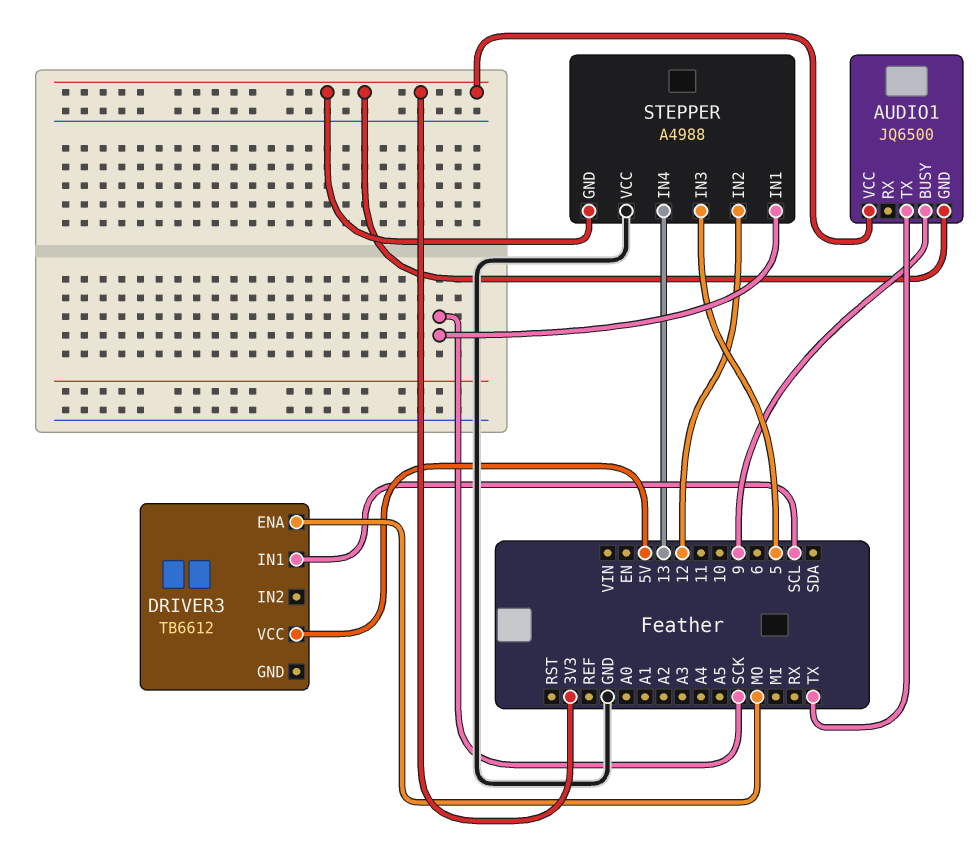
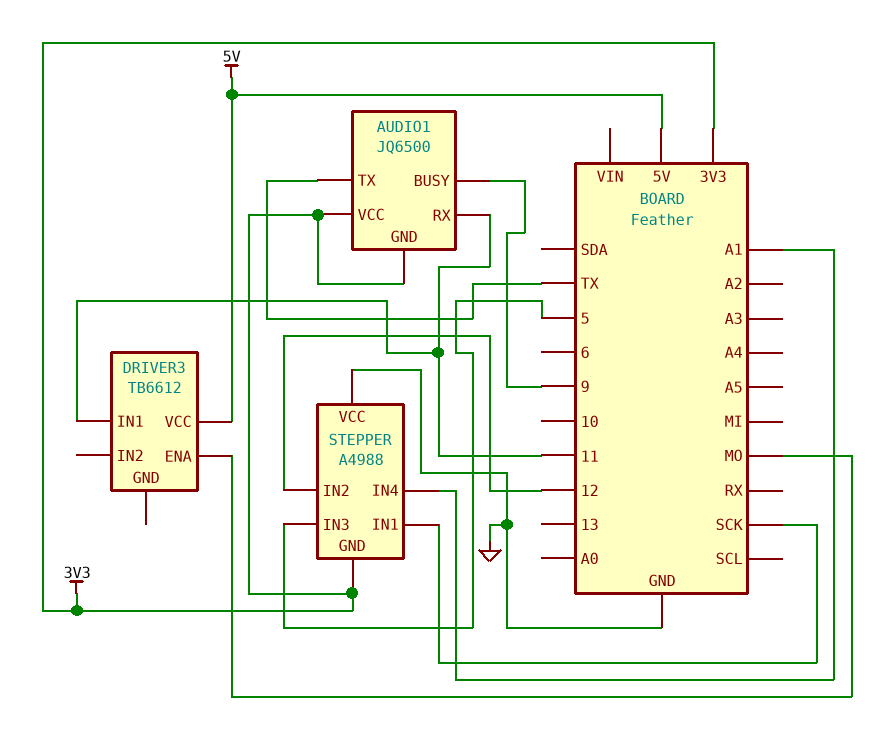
AUDIO1 pin RX: none -> 11
DRIVER3 pin IN1: SCL -> 11
STEPPER pin IN4: 13 -> A1

